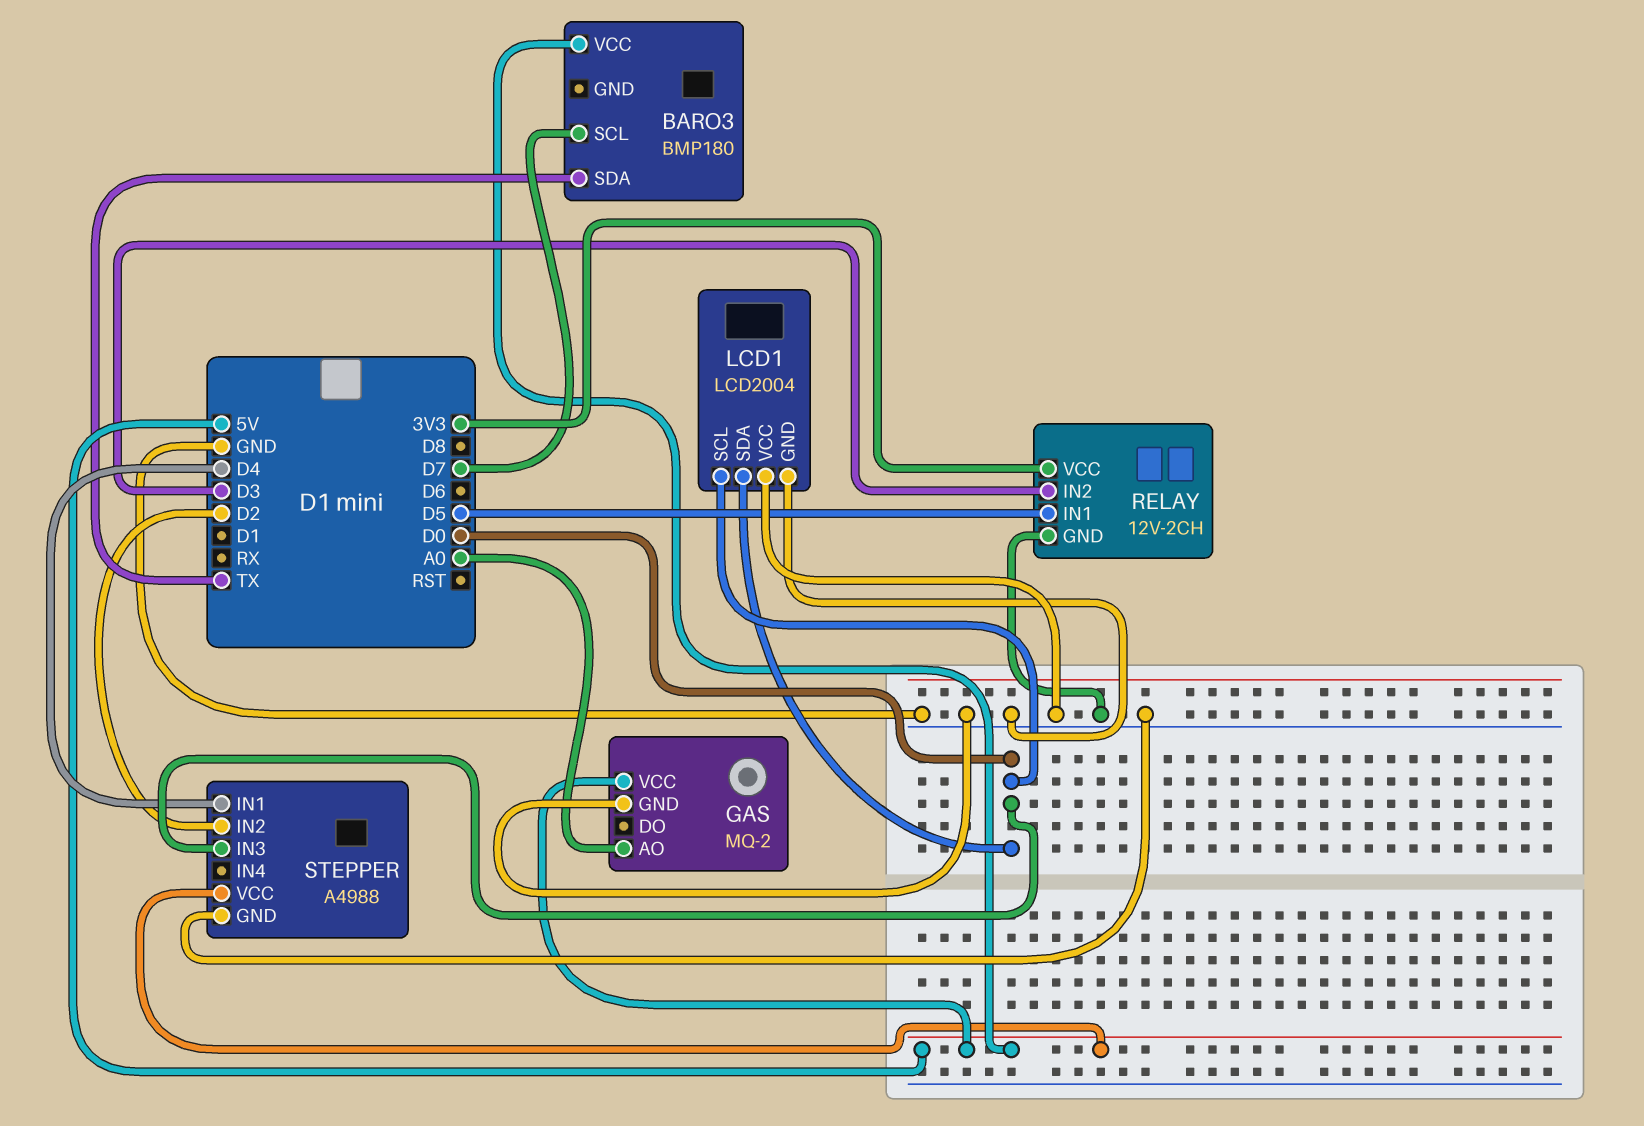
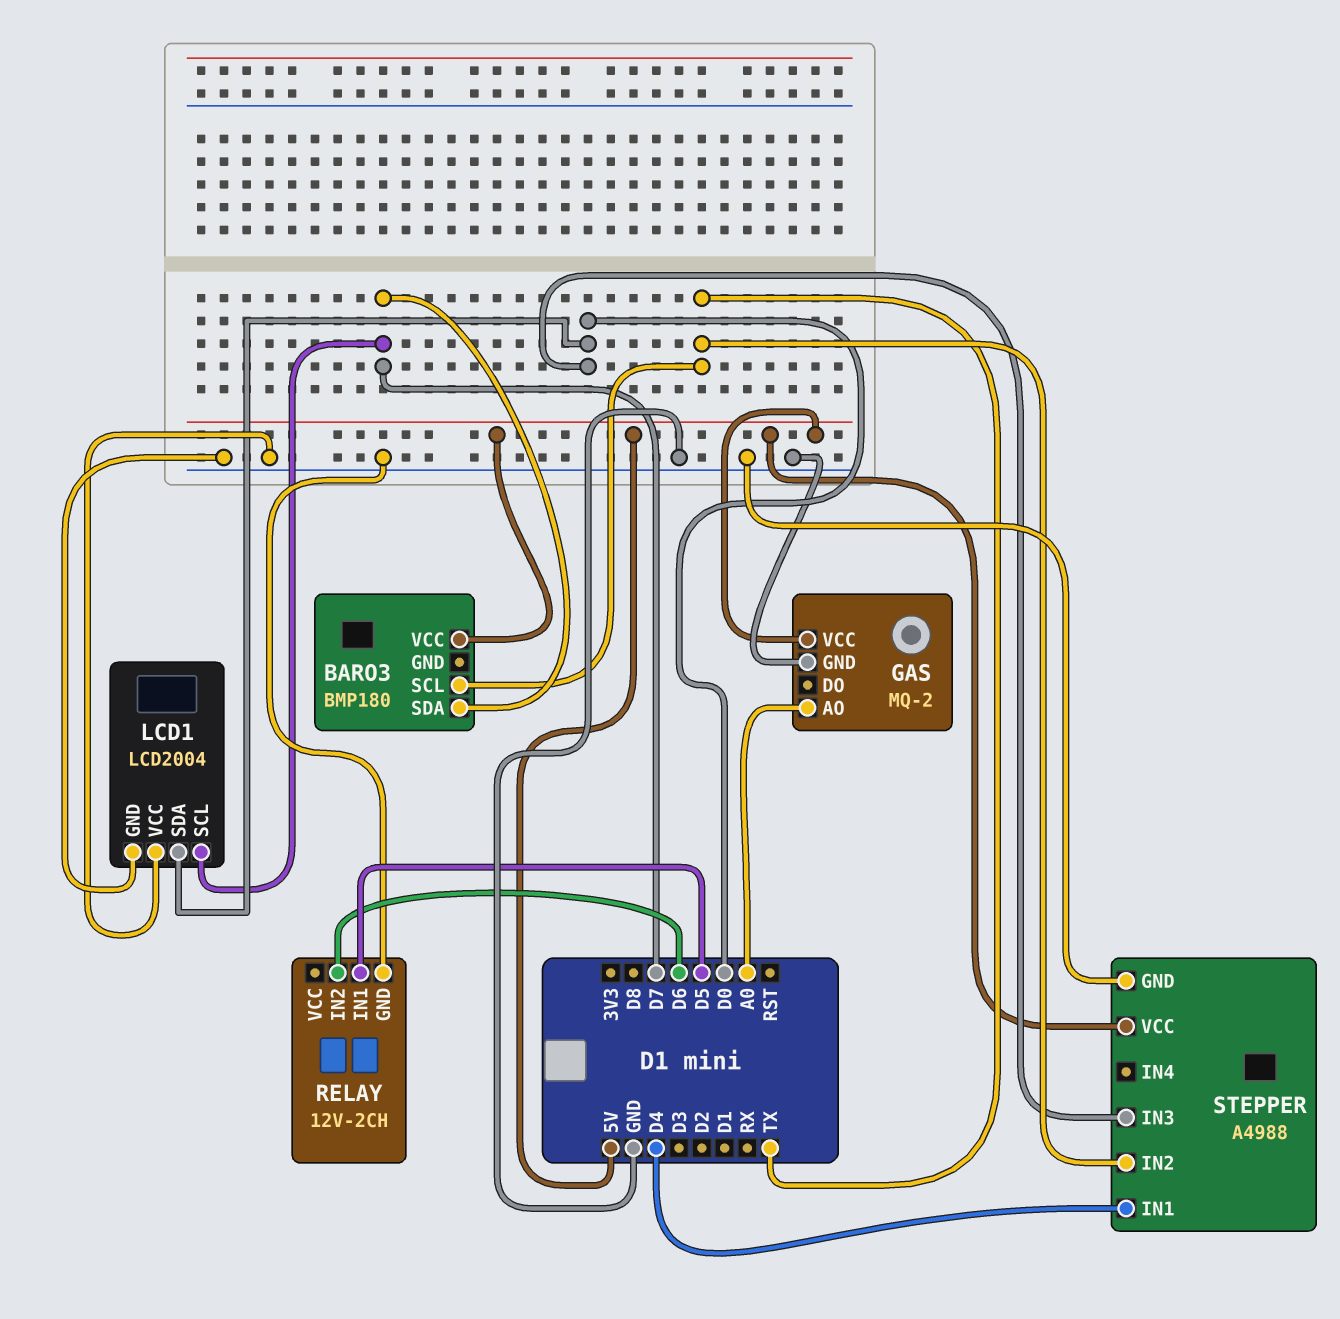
BARO3 pin SCL: D7 -> TX
BARO3 pin SDA: TX -> D7
LCD1 pin SCL: D0 -> D7
RELAY pin IN2: D3 -> D6
RELAY pin VCC: 3V3 -> none
STEPPER pin IN2: D2 -> TX

